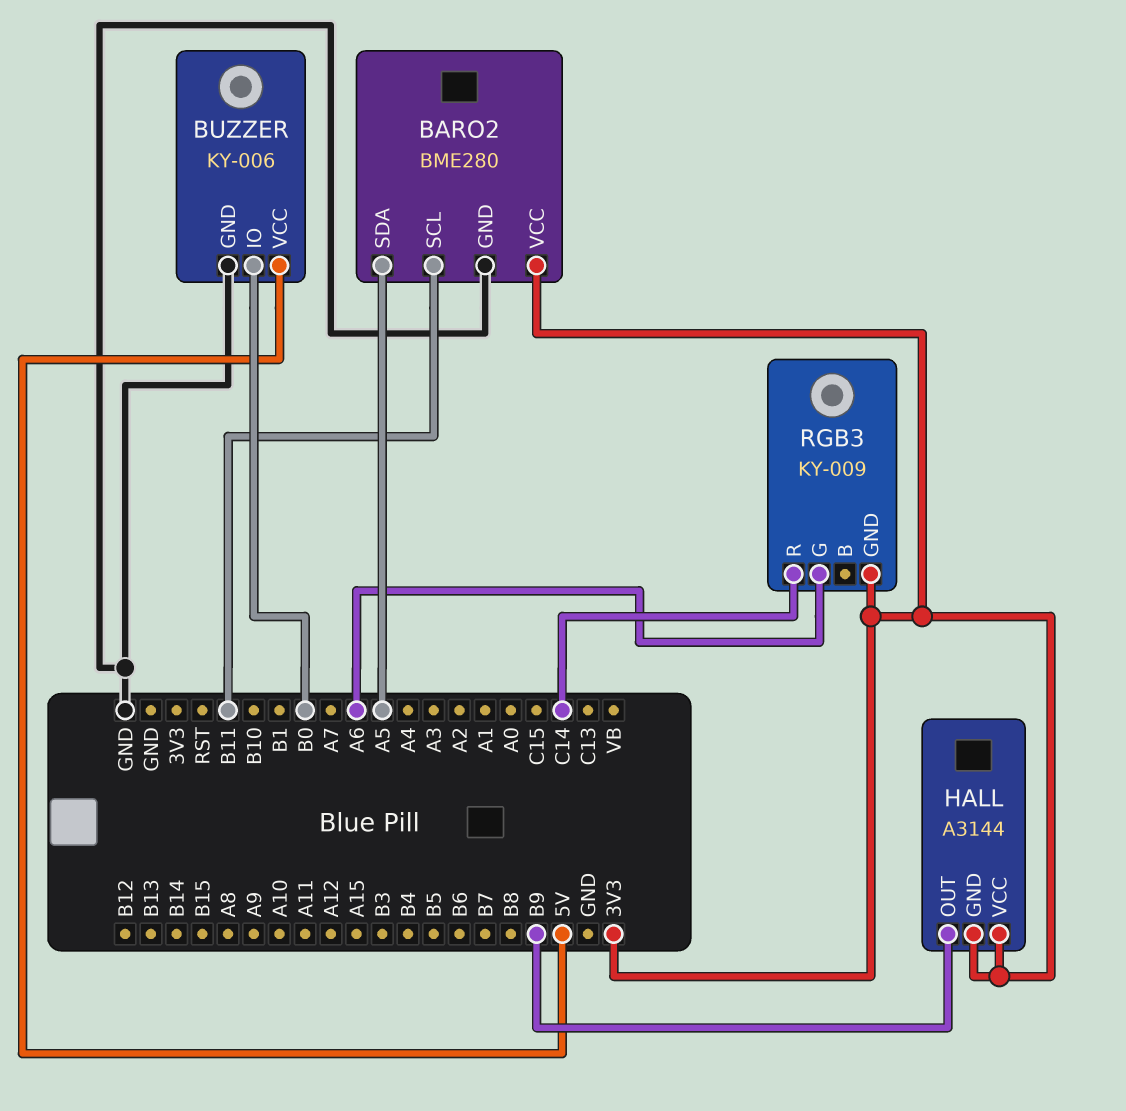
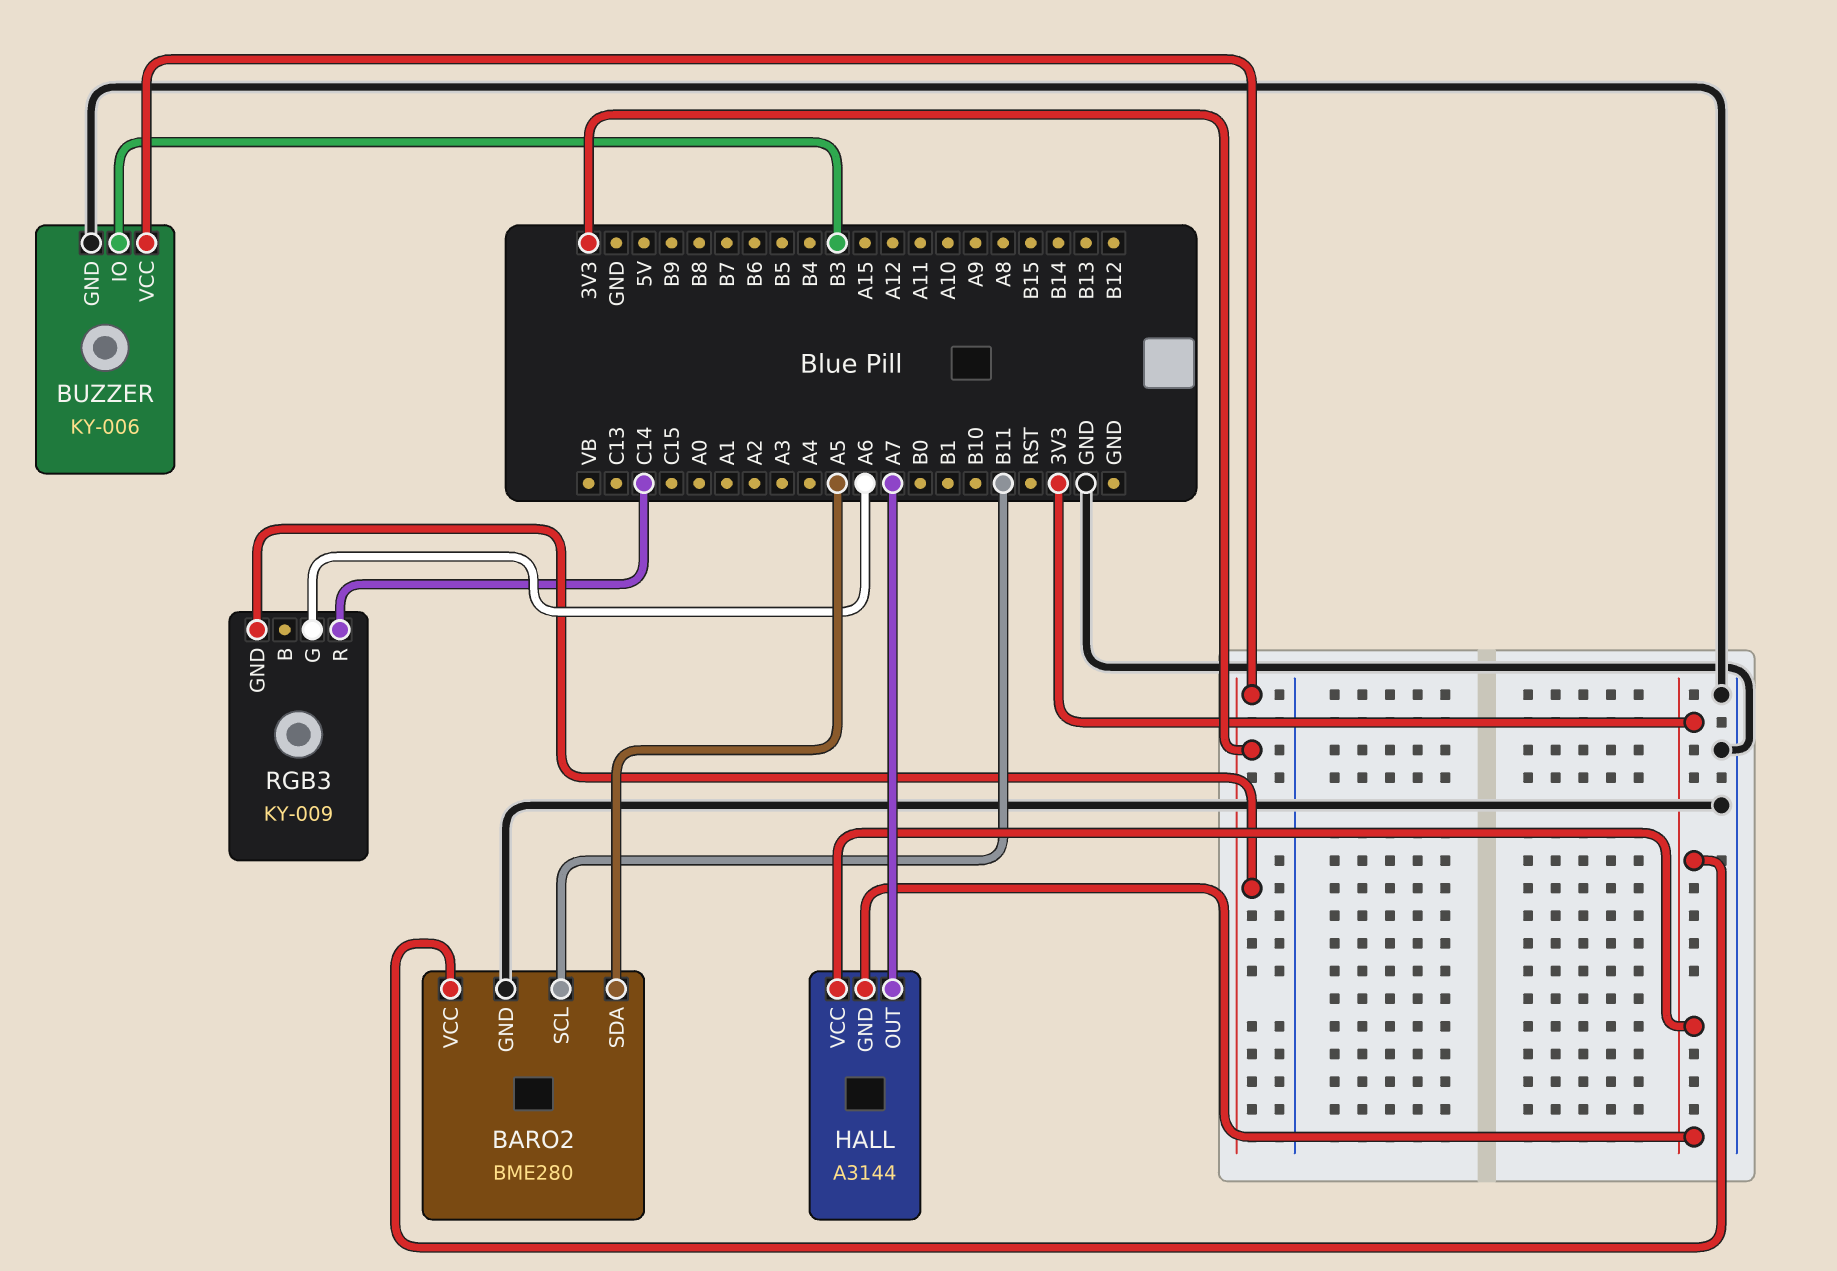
BUZZER pin IO: B0 -> B3
BUZZER pin VCC: 5V -> 3V3
HALL pin OUT: B9 -> A7

